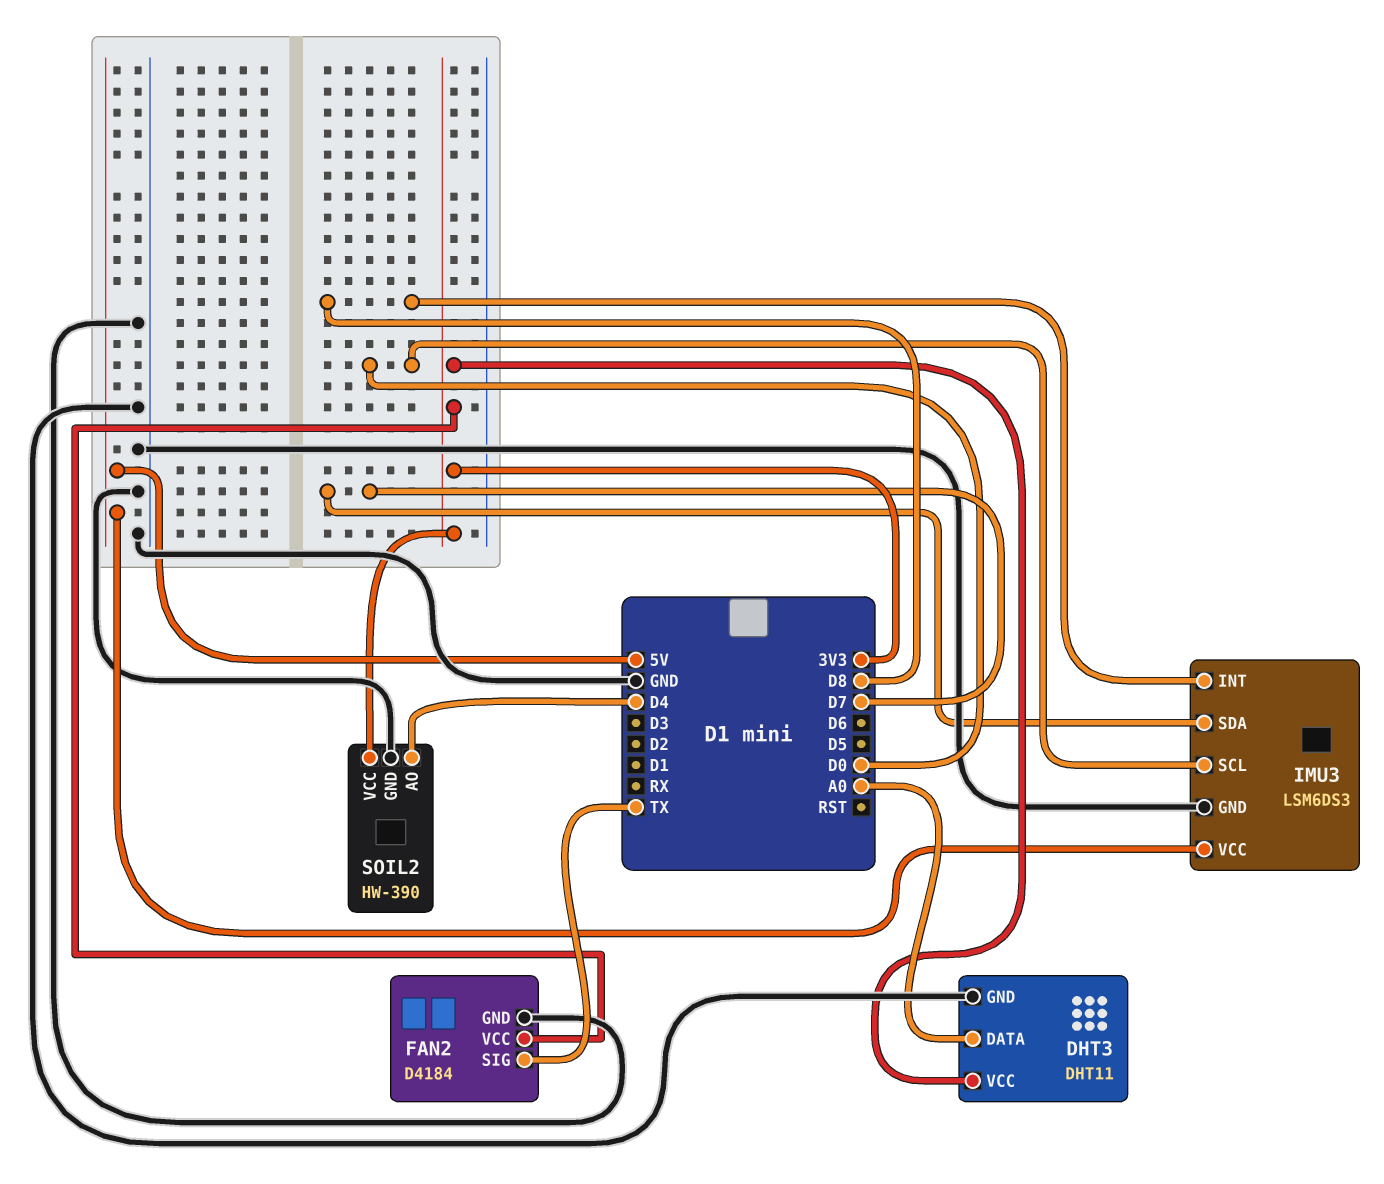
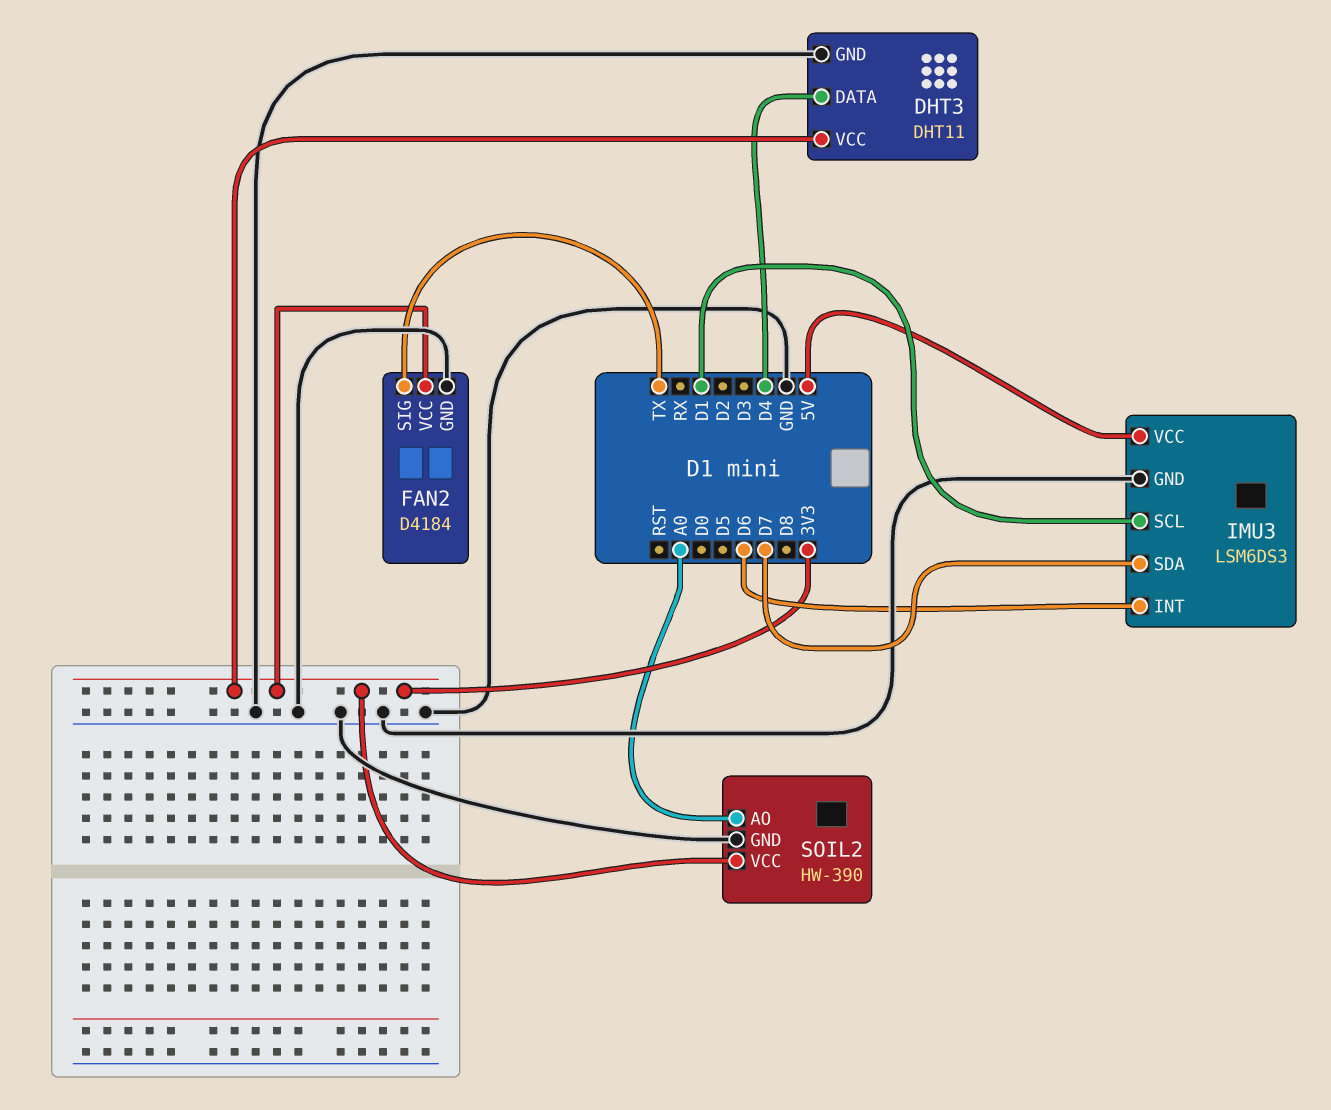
DHT3 pin DATA: A0 -> D4
IMU3 pin INT: D8 -> D6
IMU3 pin SCL: D0 -> D1
SOIL2 pin AO: D4 -> A0

